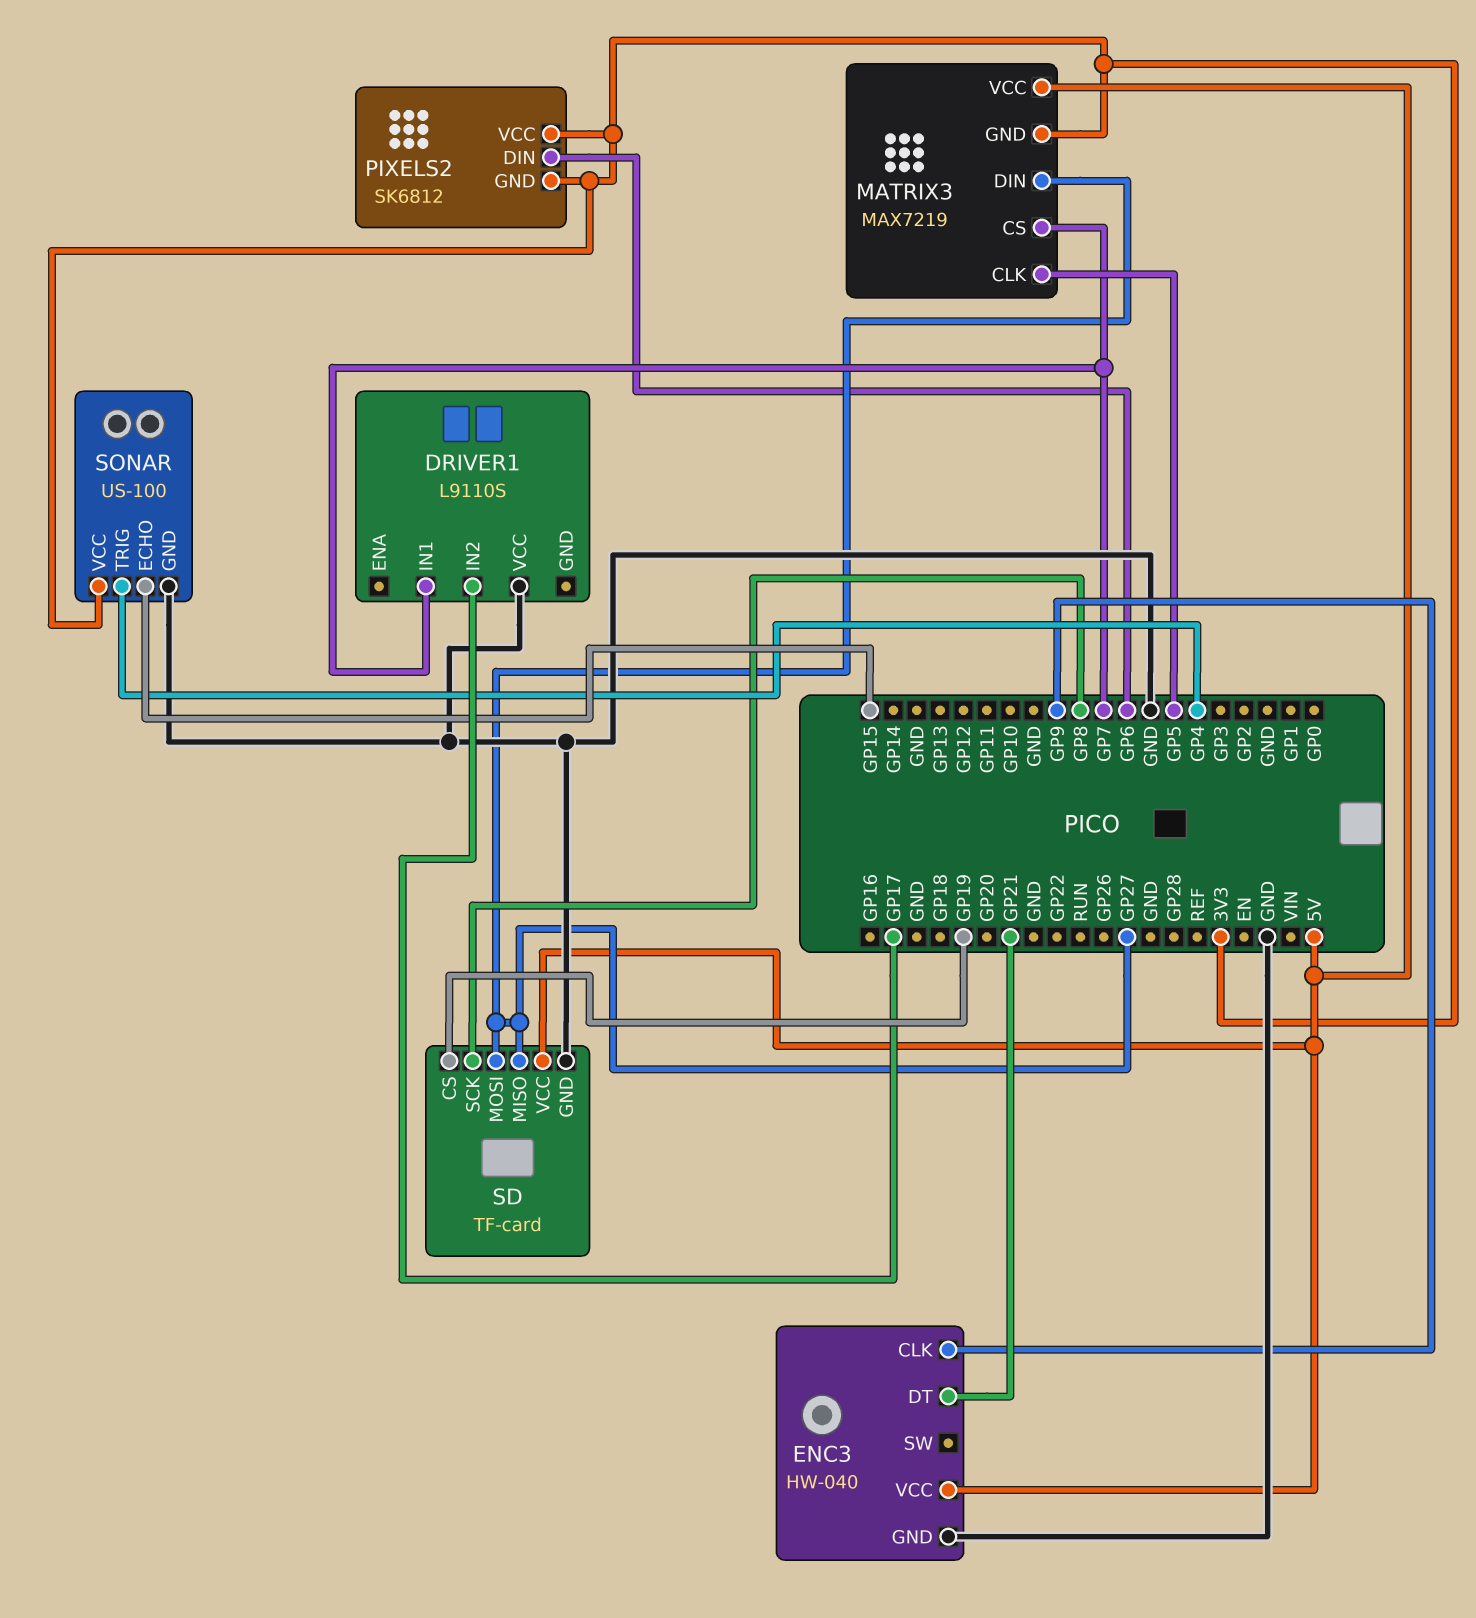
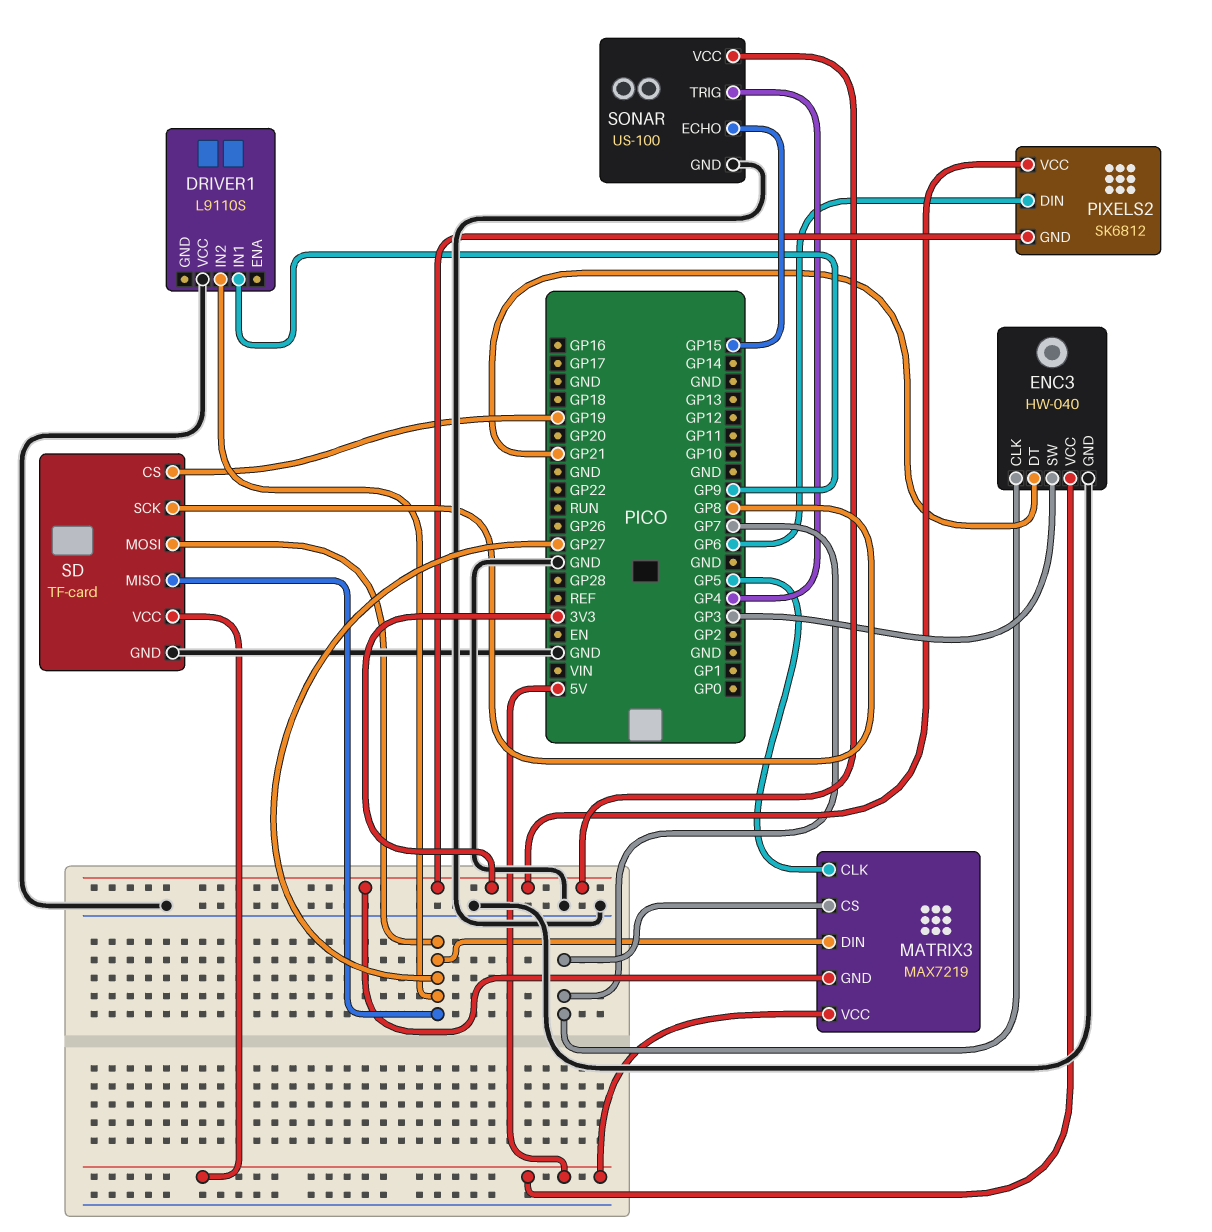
DRIVER1 pin IN1: GP7 -> GP9
DRIVER1 pin IN2: GP17 -> GP27
ENC3 pin CLK: GP9 -> GP7
ENC3 pin SW: none -> GP3

